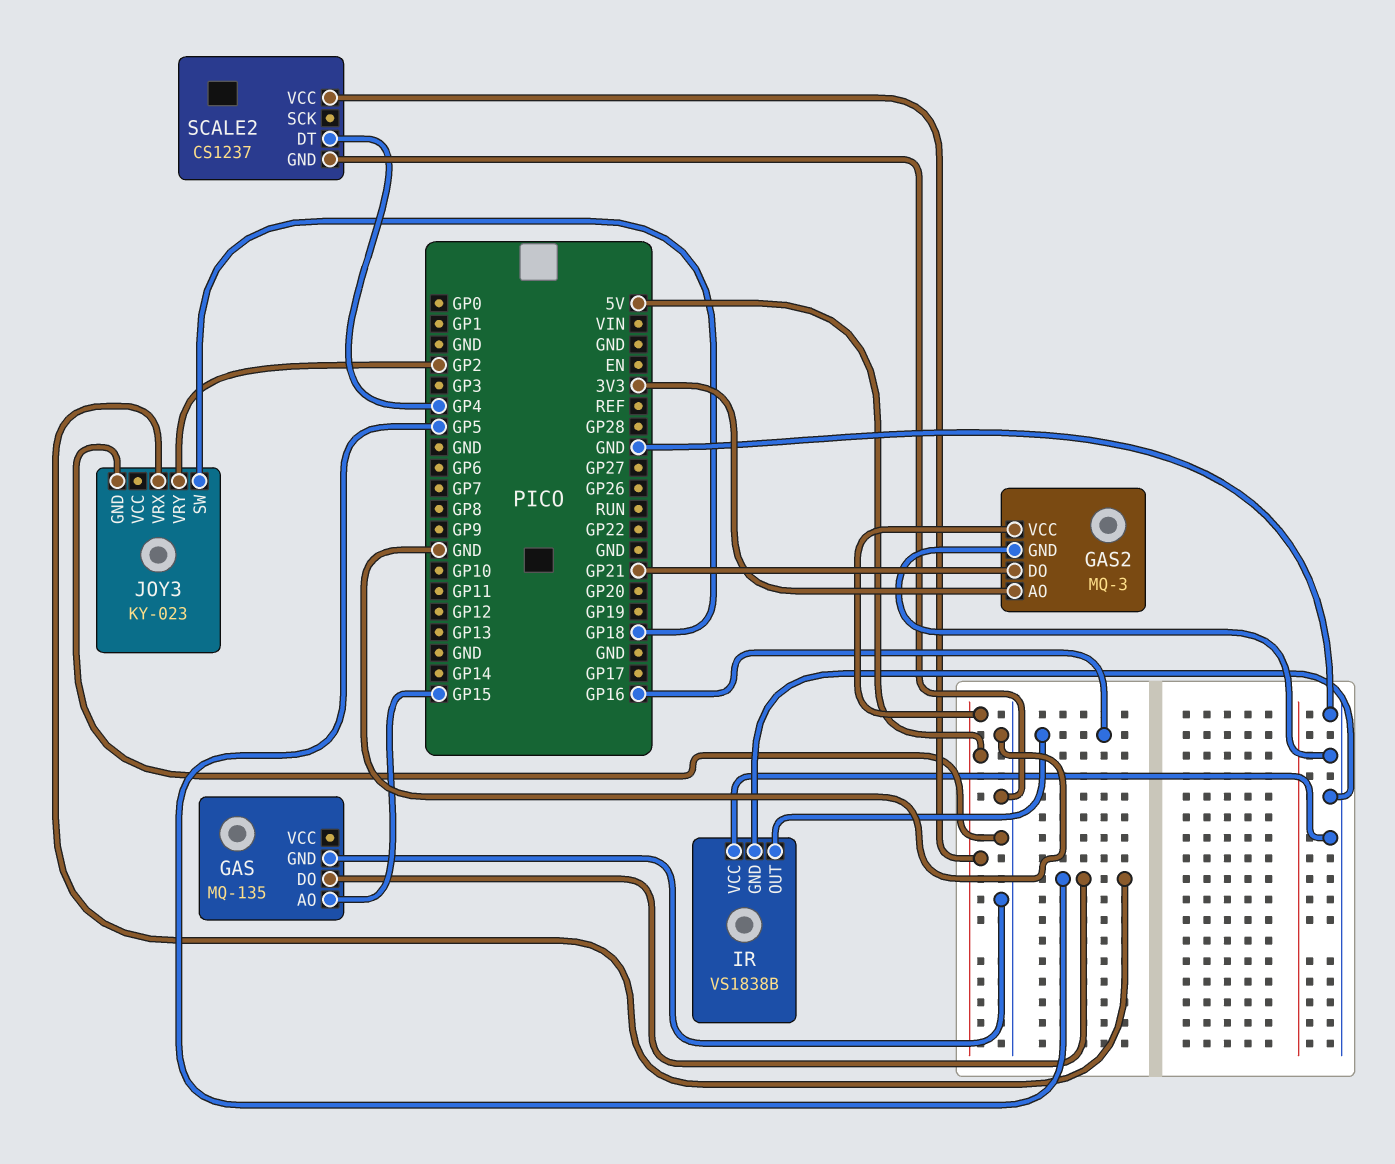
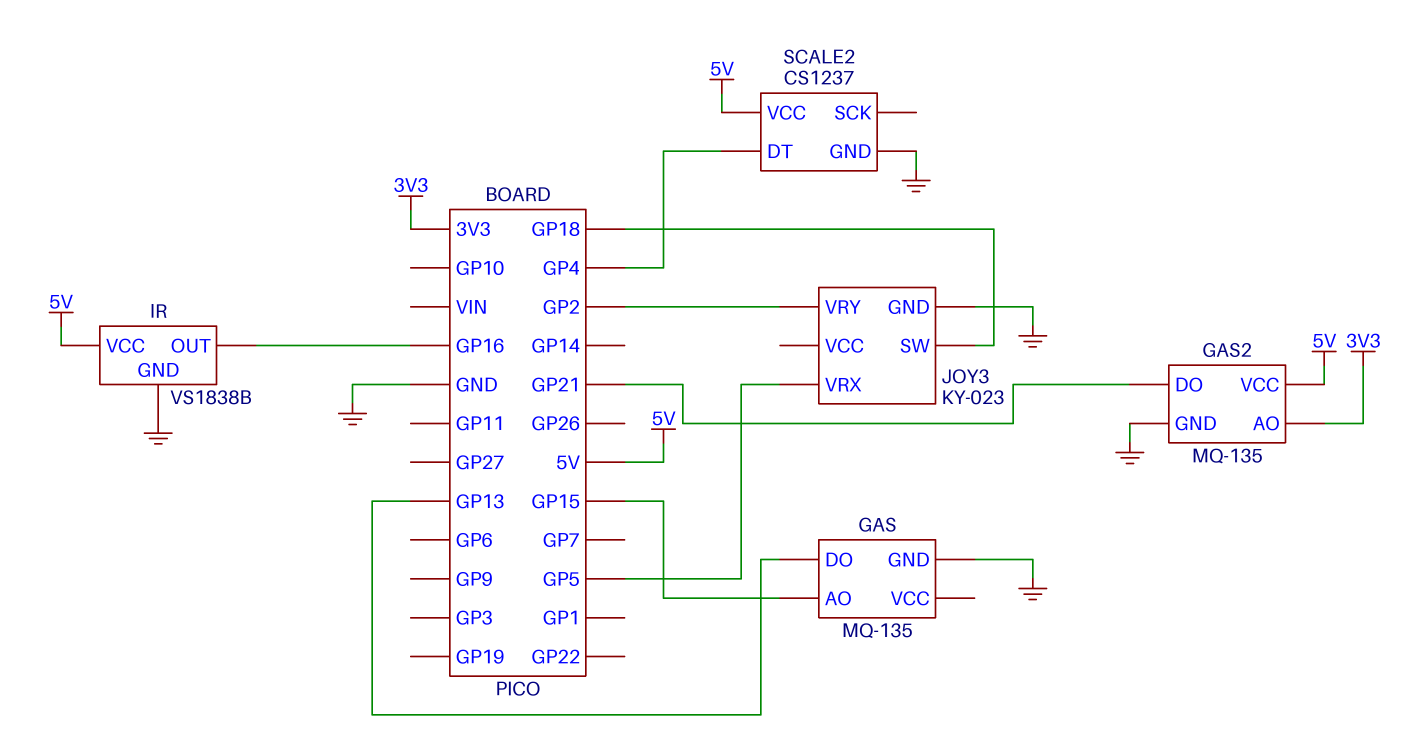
GAS pin DO: GP5 -> GP13
GAS2: MQ-3 -> MQ-135
IR pin VCC: GND -> 5V

